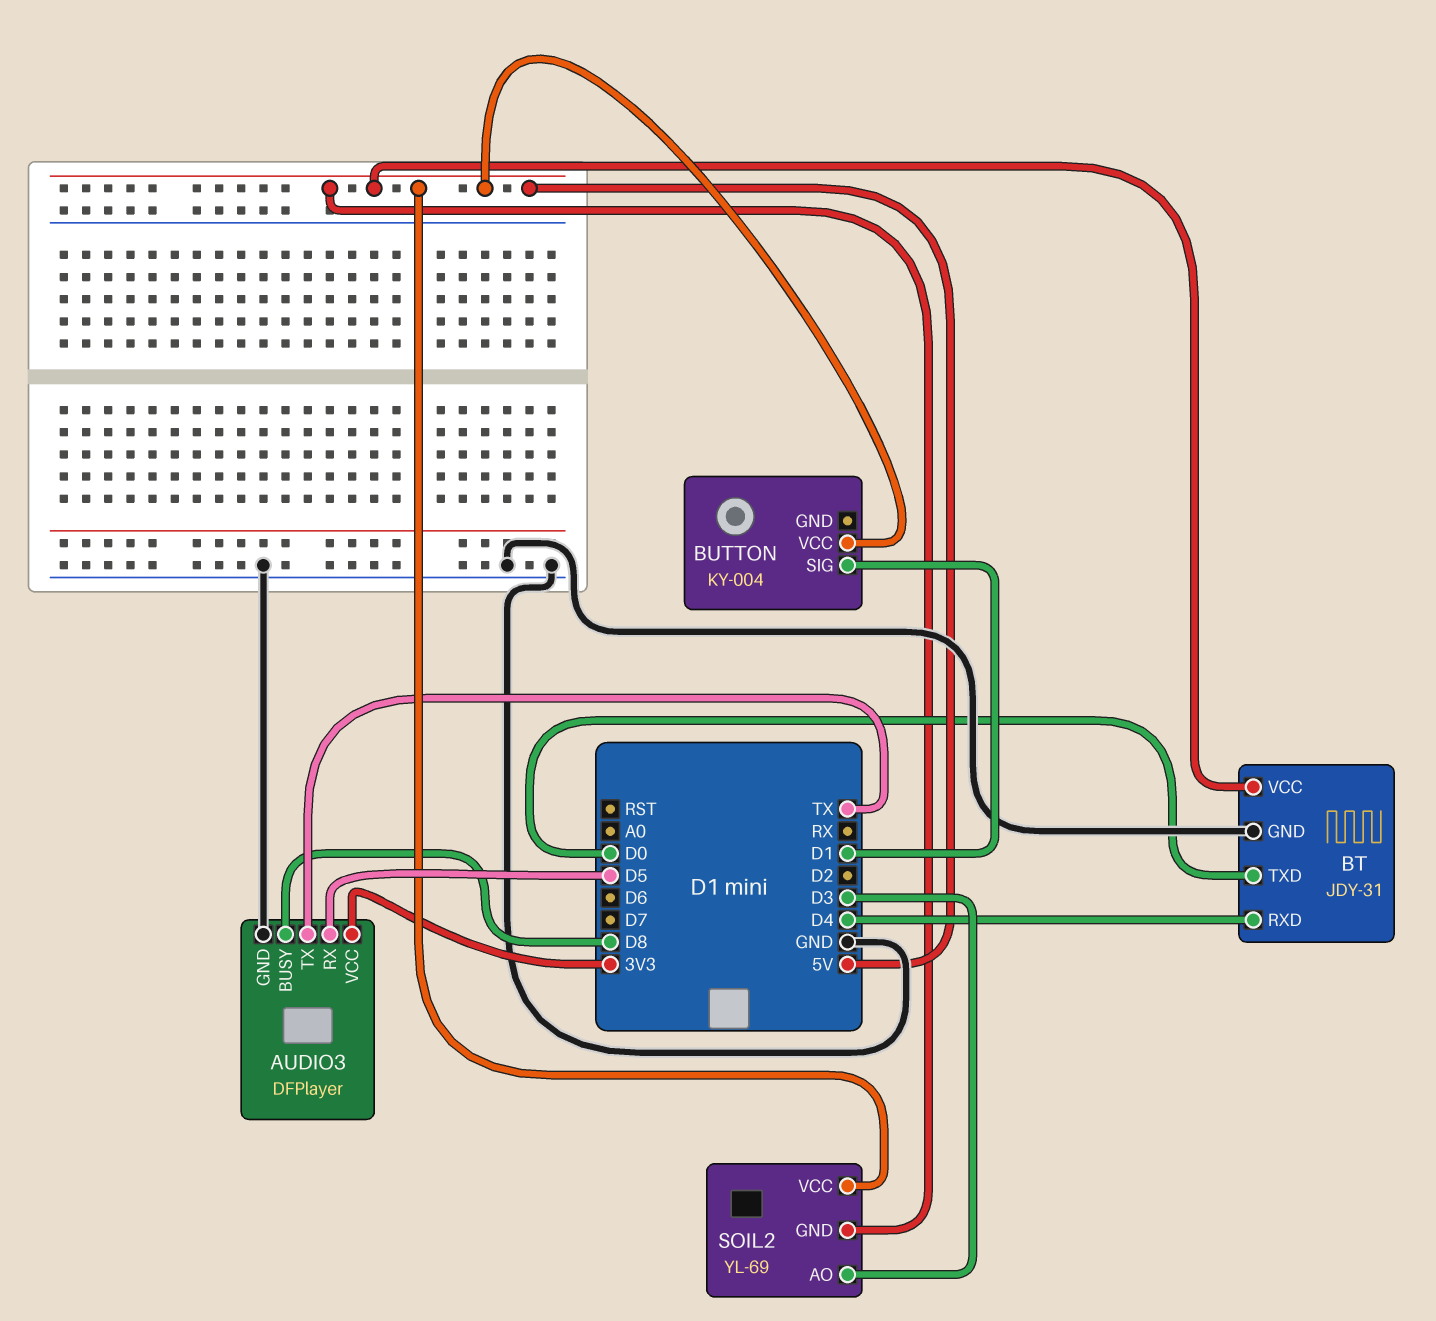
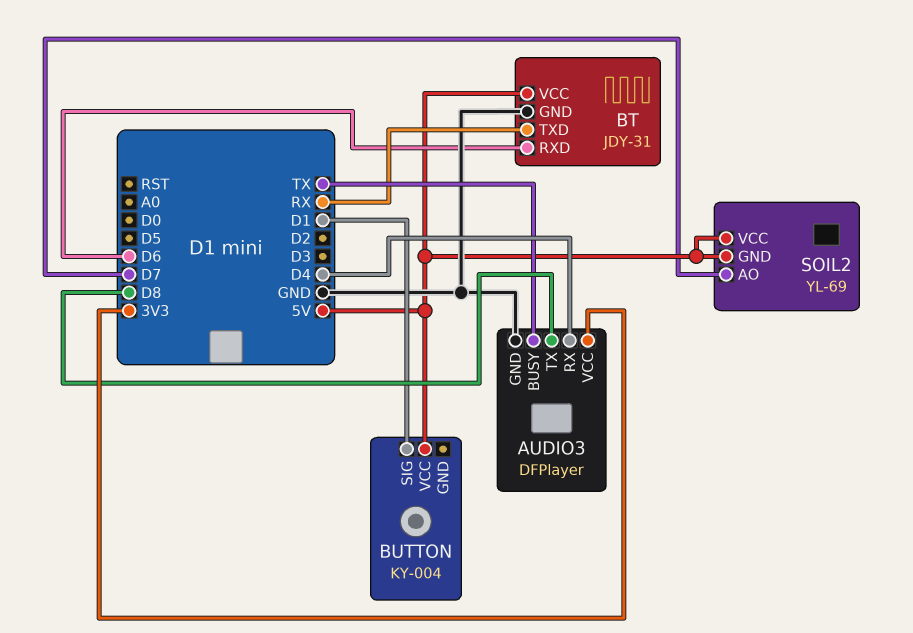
AUDIO3 pin BUSY: D8 -> TX
AUDIO3 pin RX: D5 -> D4
AUDIO3 pin TX: TX -> D8
BT pin RXD: D4 -> D6
BT pin TXD: D0 -> RX
SOIL2 pin AO: D3 -> D7

